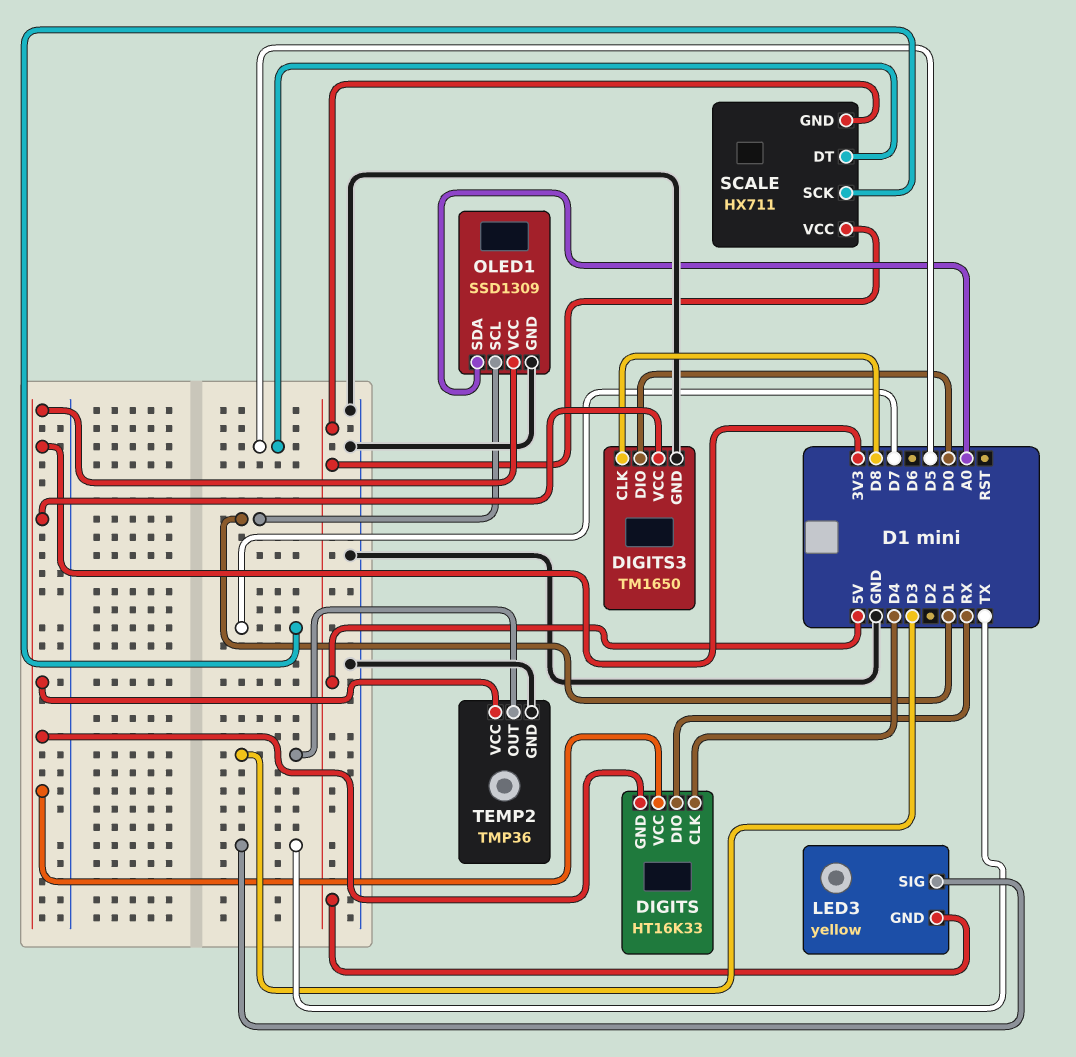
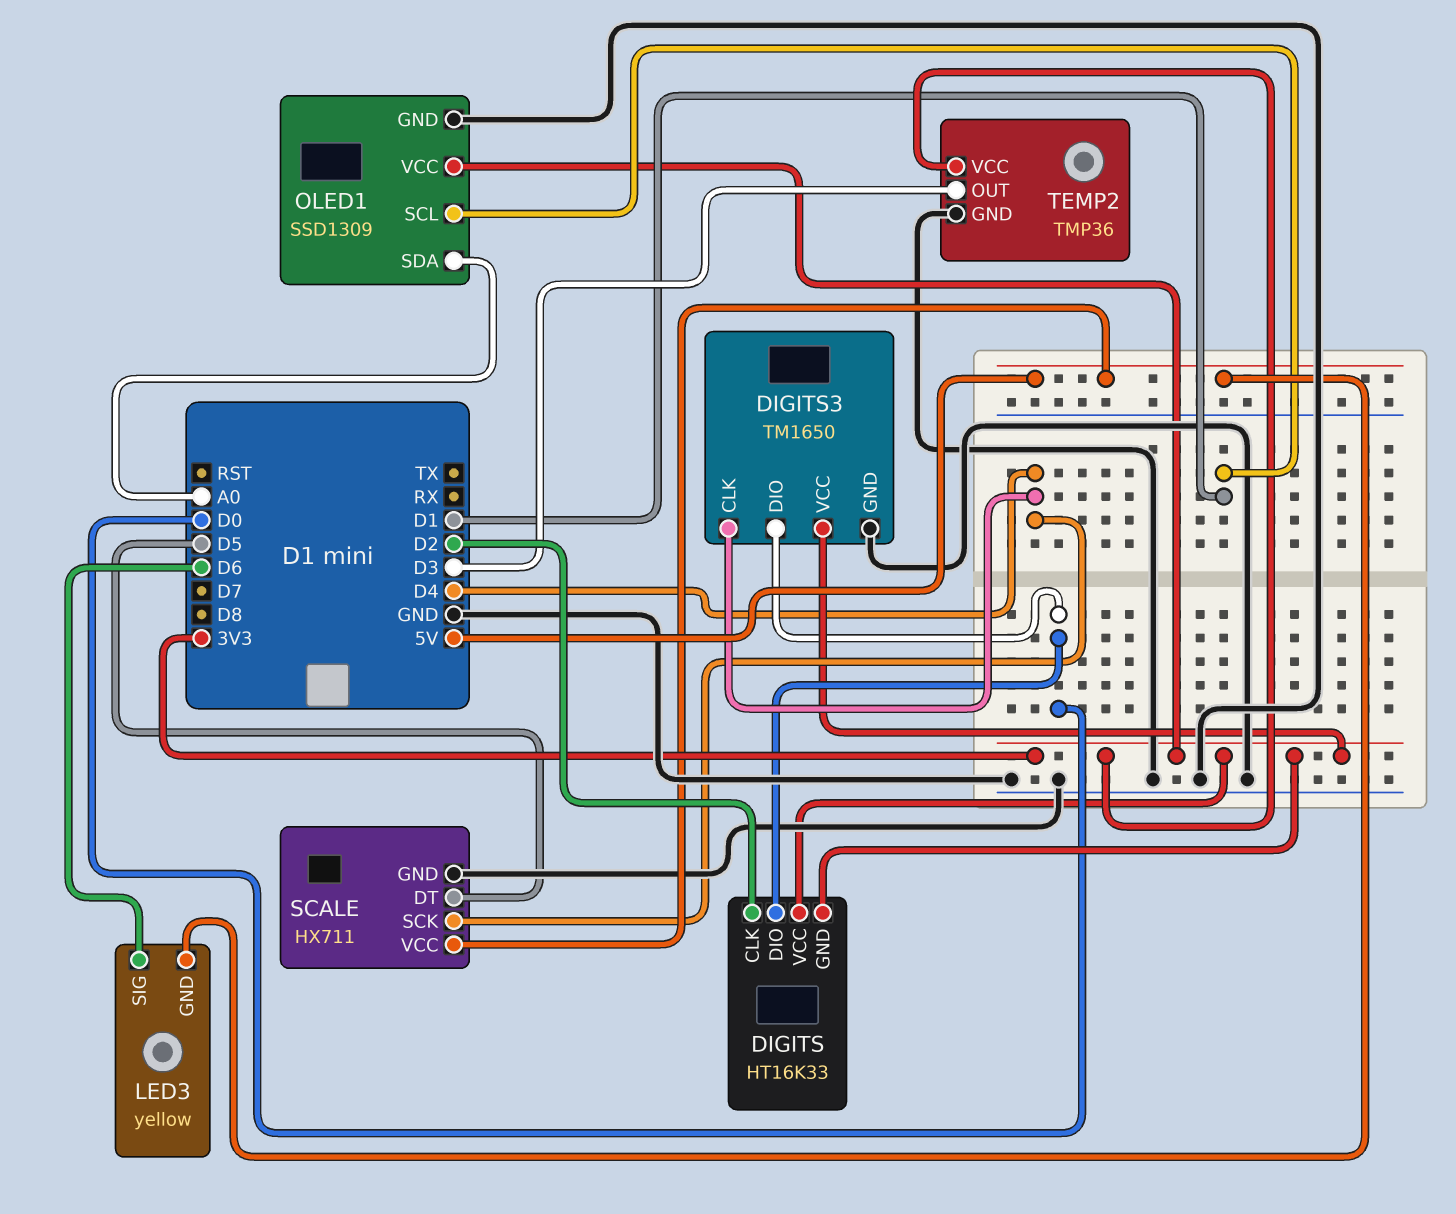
DIGITS pin CLK: D4 -> D2
DIGITS pin DIO: RX -> D0
DIGITS3 pin CLK: D8 -> D4
LED3 pin SIG: TX -> D6
SCALE pin GND: 5V -> GND
SCALE pin SCK: D7 -> D4

